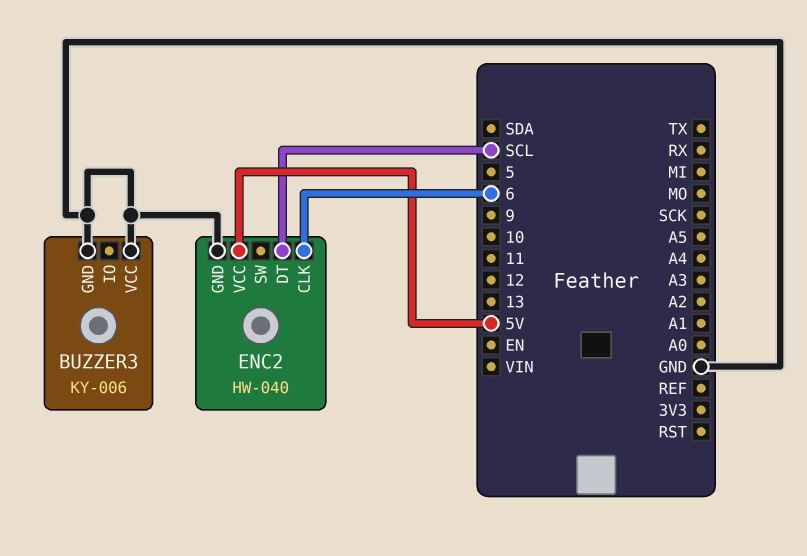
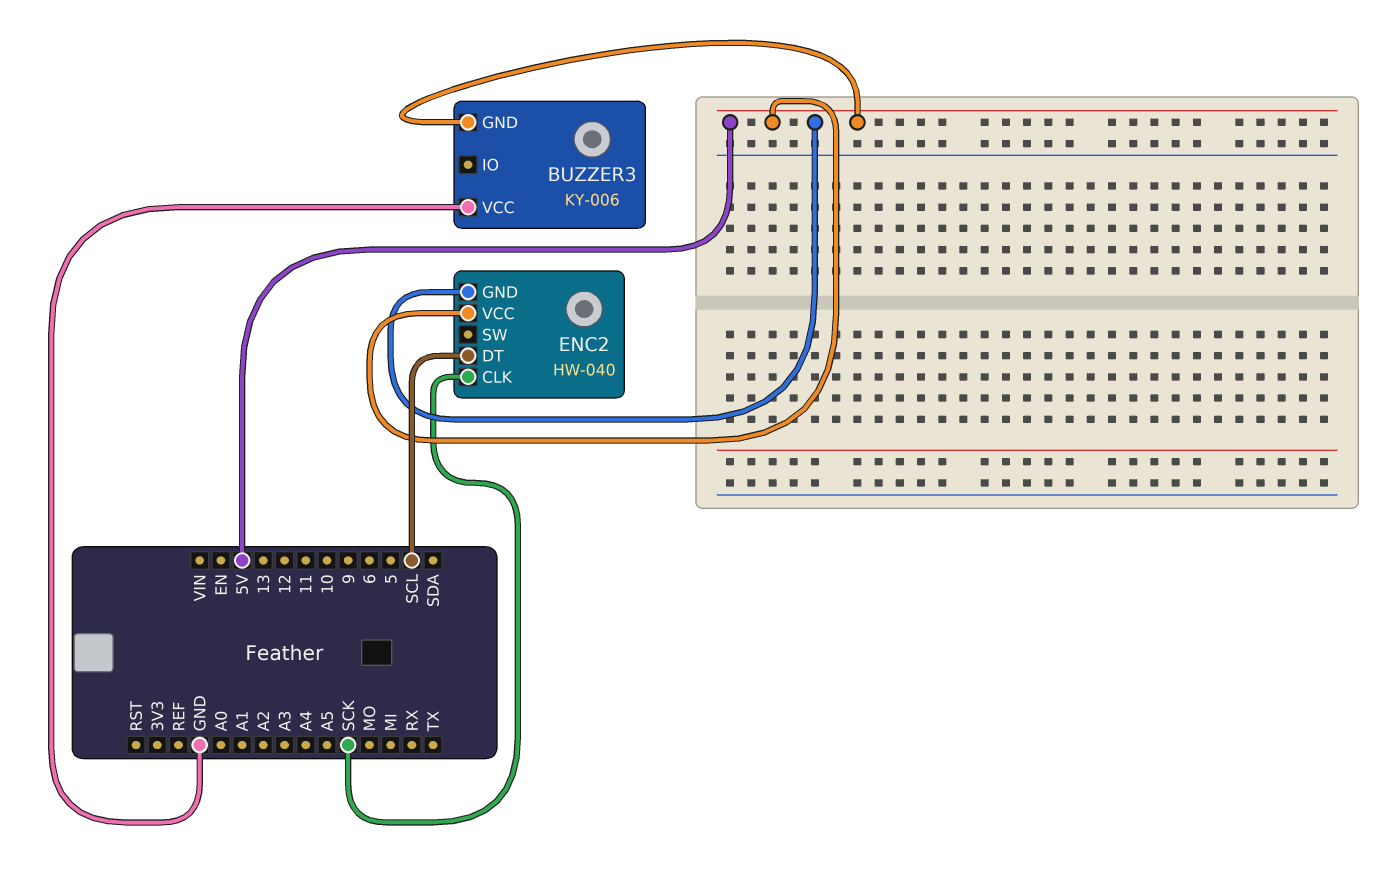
BUZZER3 pin GND: GND -> 5V
ENC2 pin CLK: 6 -> SCK
ENC2 pin GND: GND -> 5V

